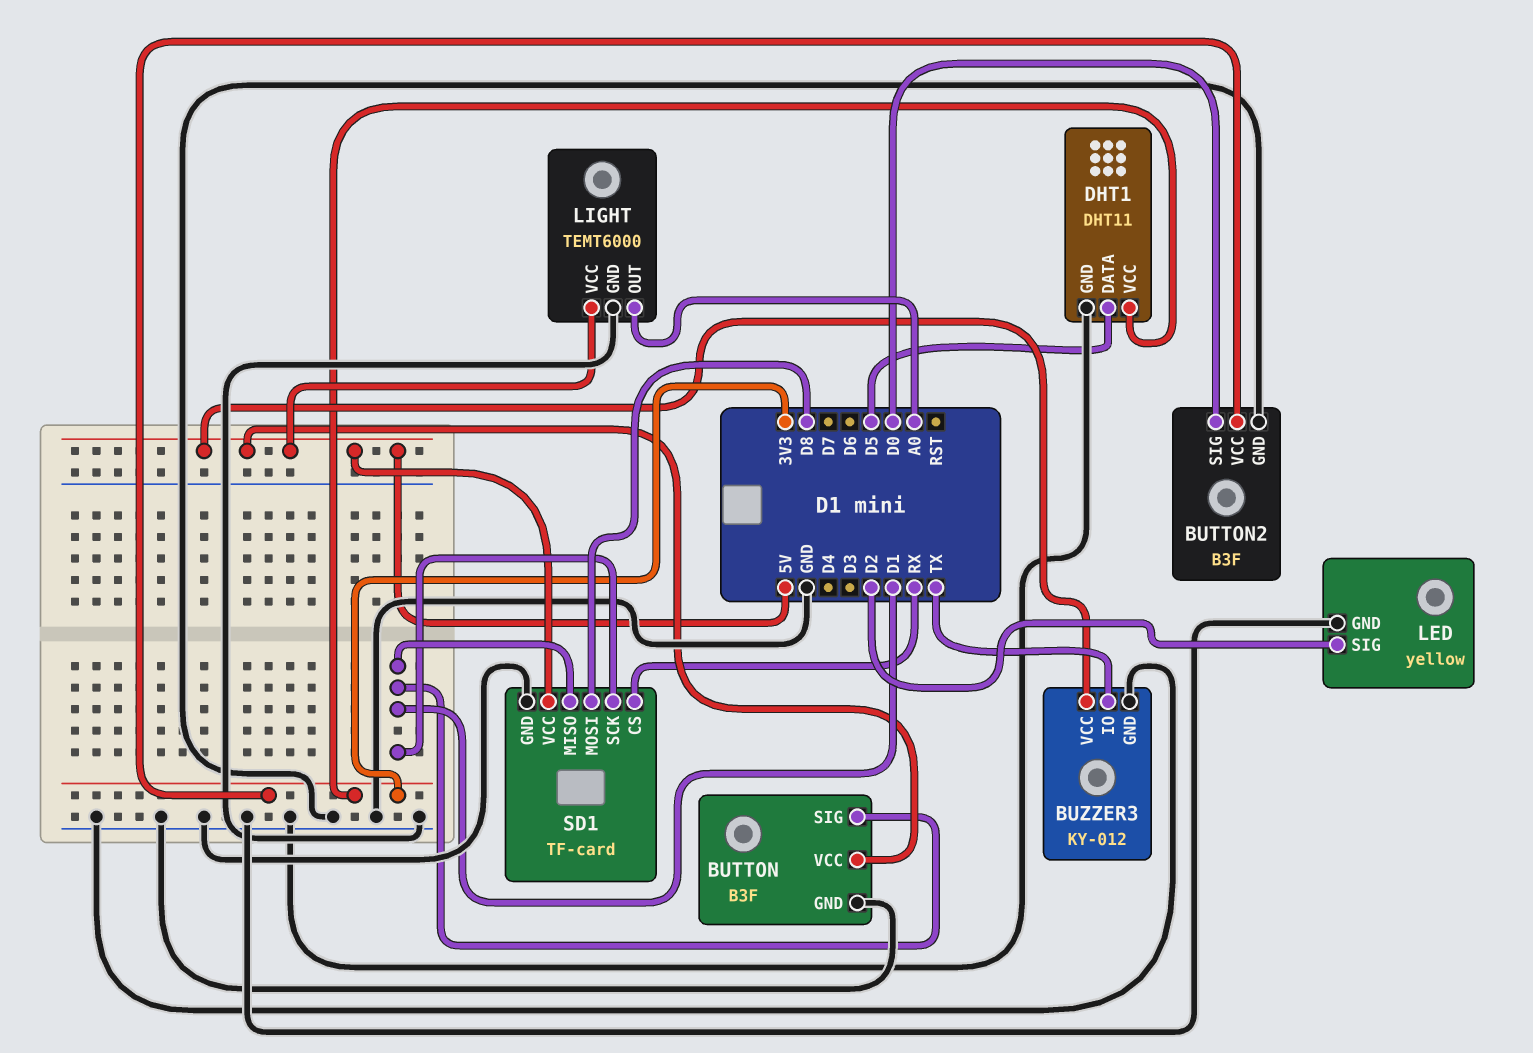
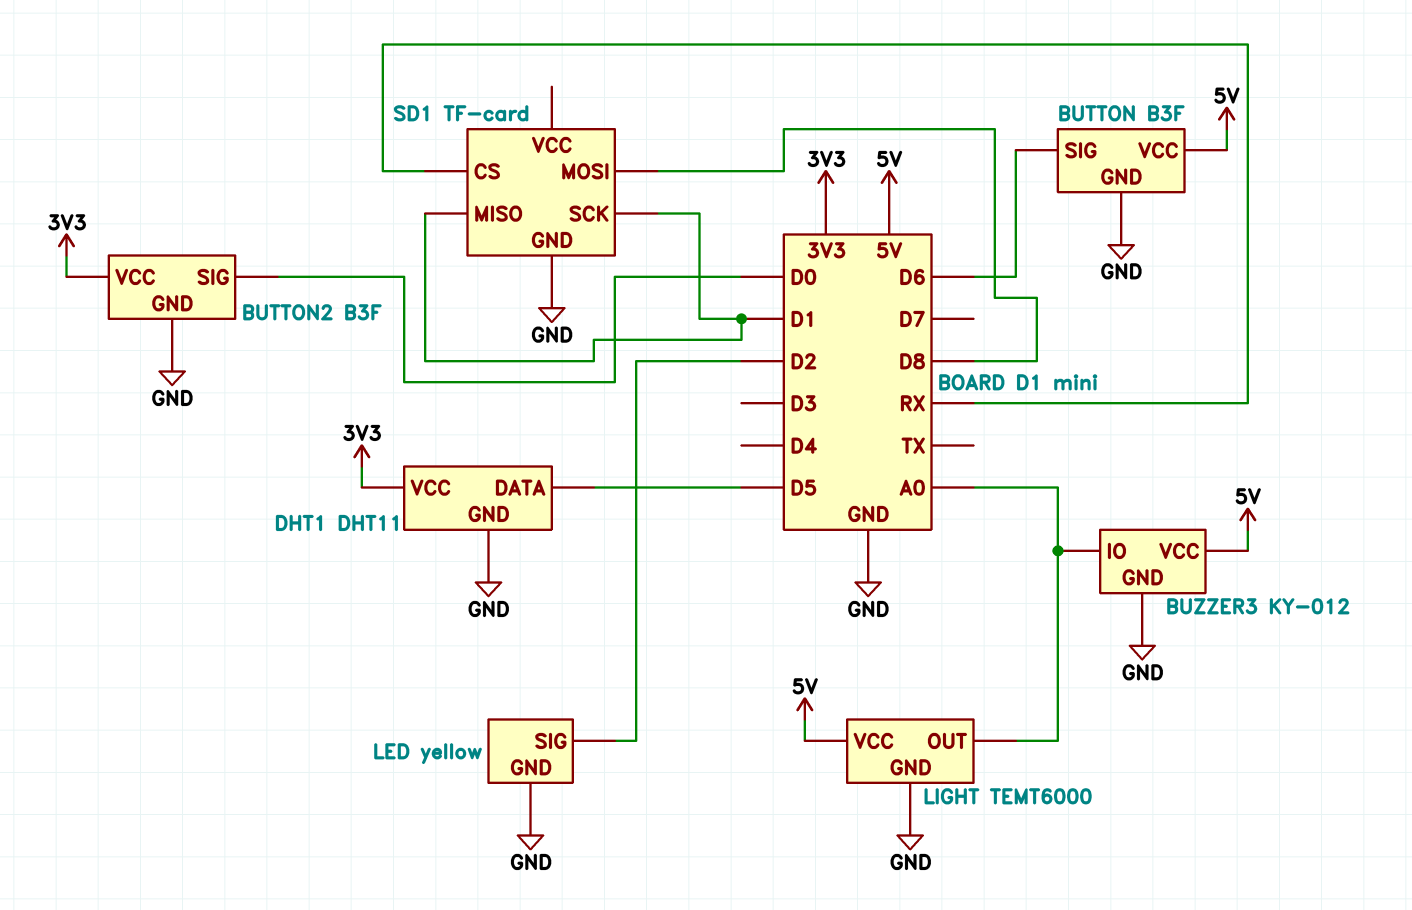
BUTTON pin SIG: D1 -> D6
BUZZER3 pin IO: TX -> A0
SD1 pin VCC: 5V -> none

